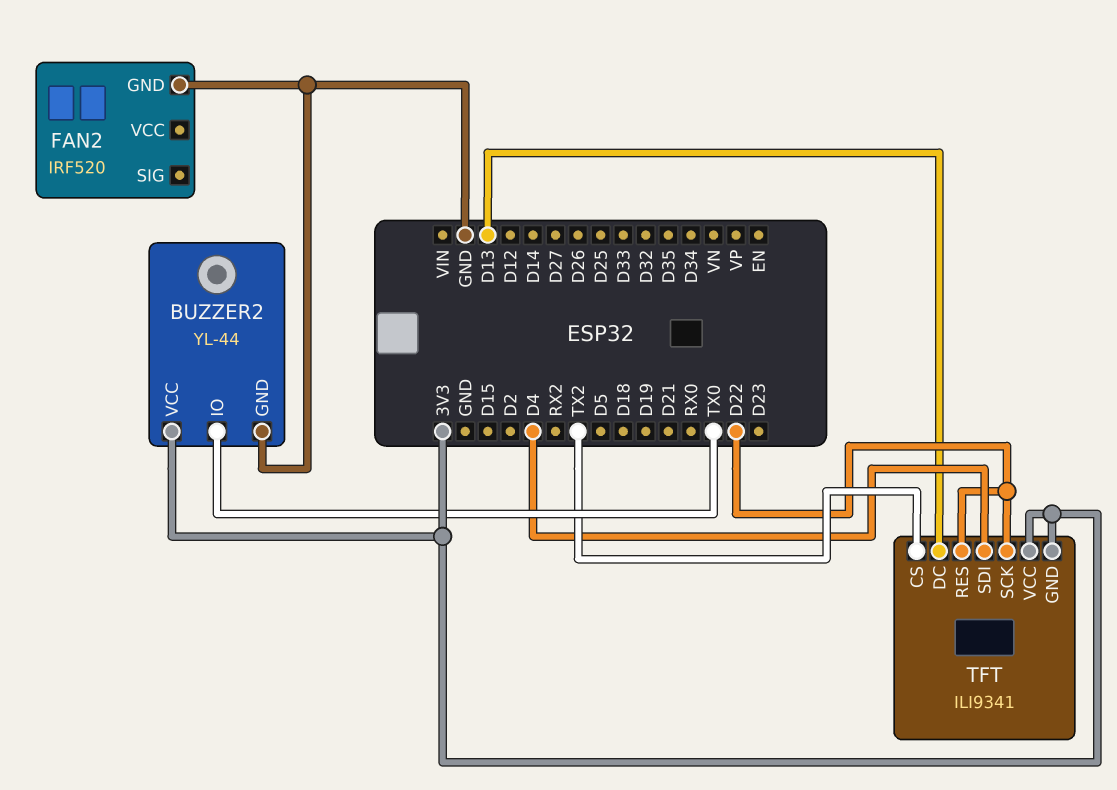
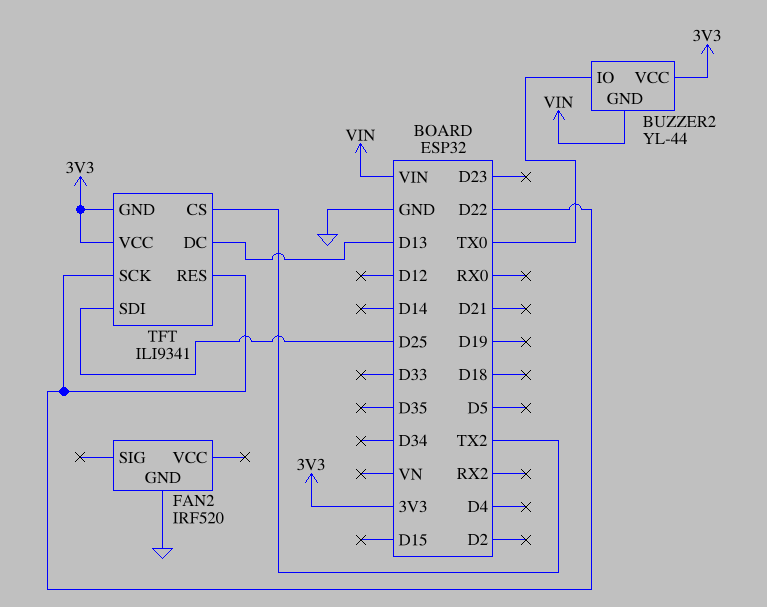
BUZZER2 pin GND: GND -> VIN
TFT pin SDI: D4 -> D25

